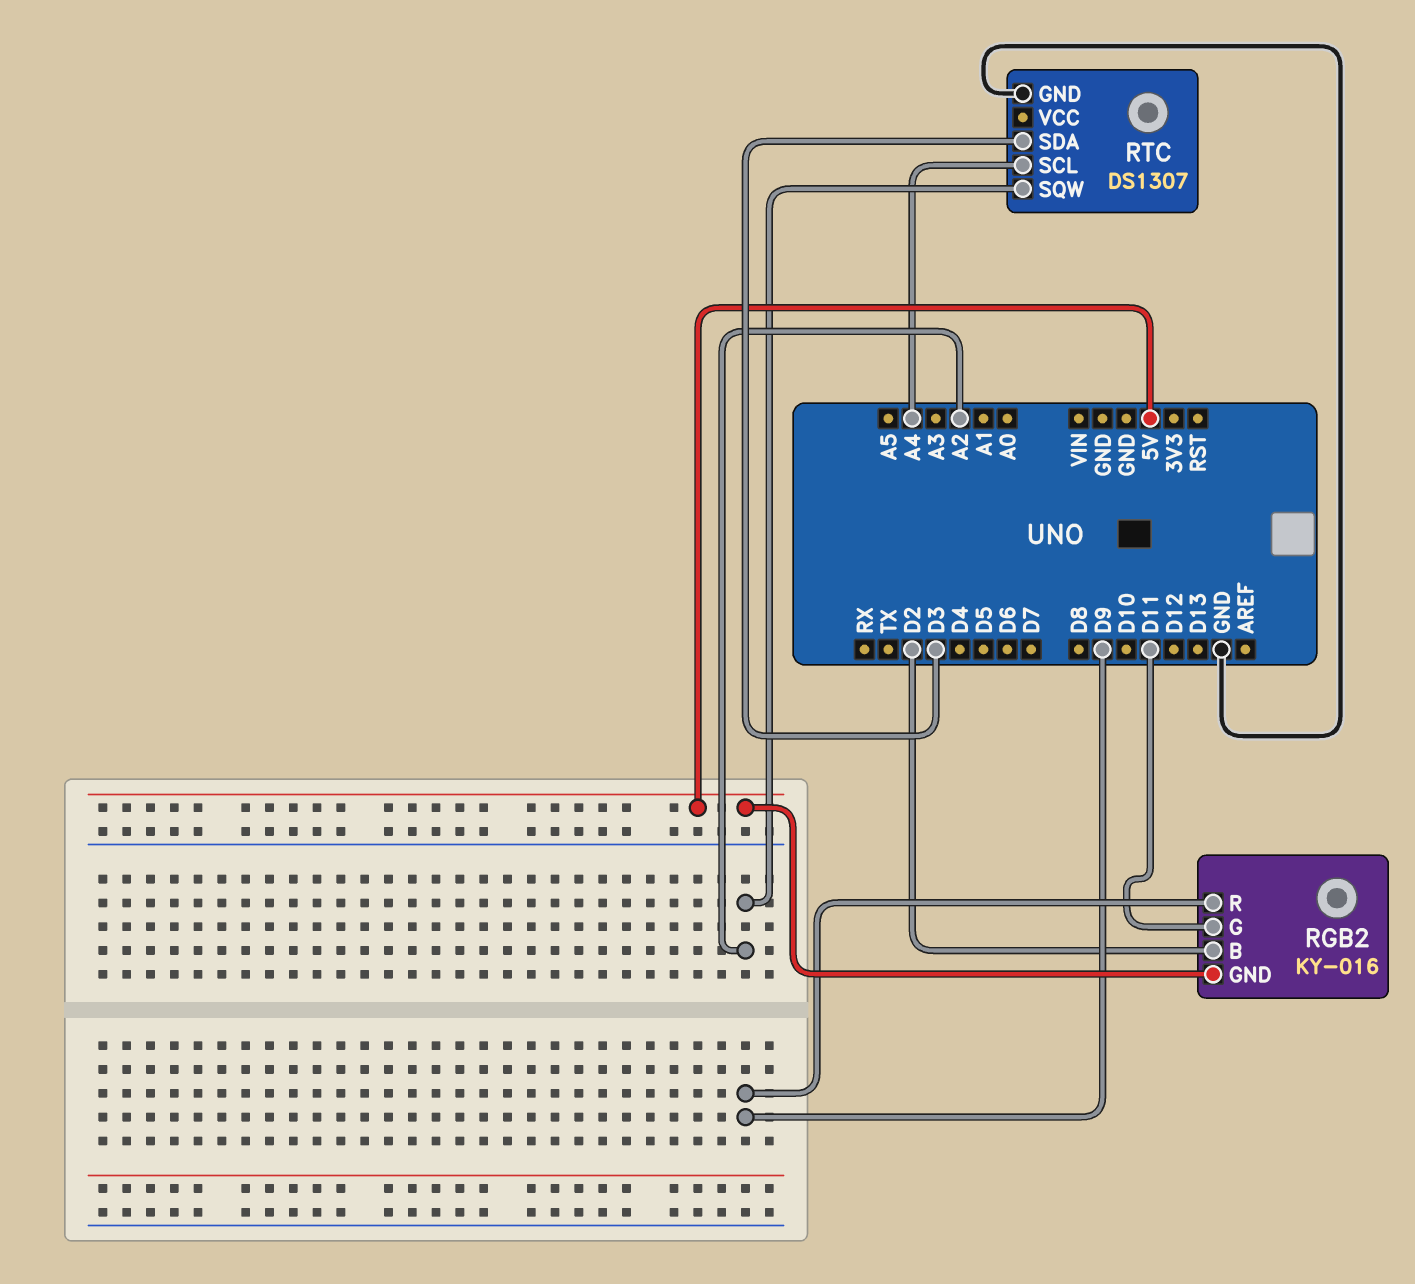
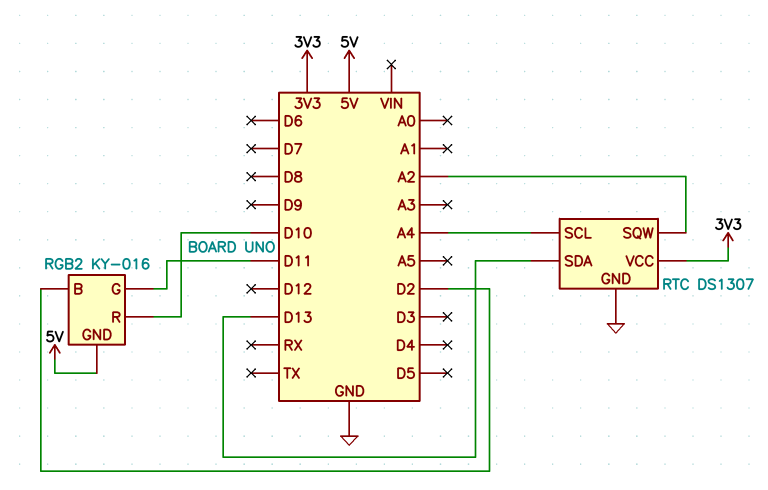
RGB2 pin R: D9 -> D10
RTC pin SDA: D3 -> D13
RTC pin VCC: none -> 3V3

